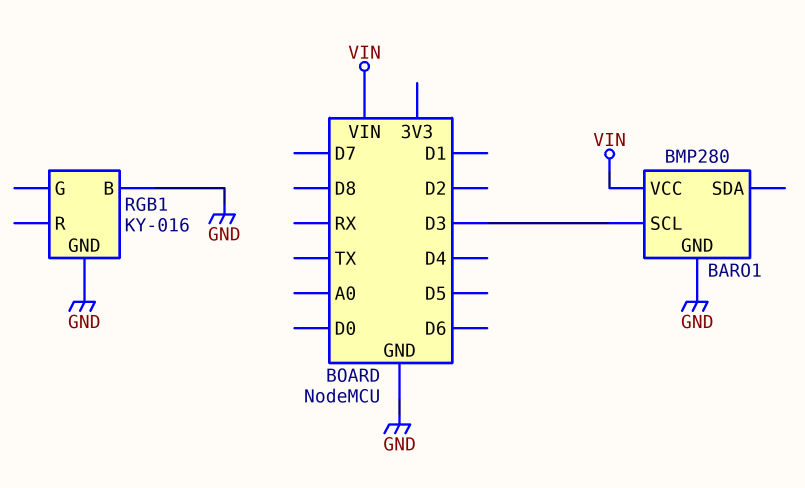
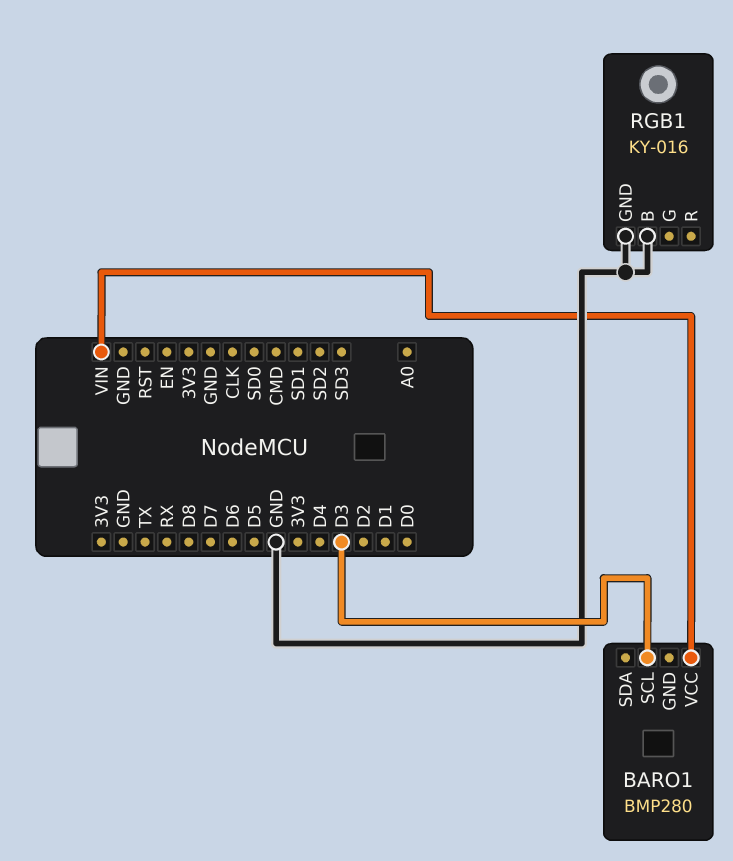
BARO1 pin GND: GND -> none

